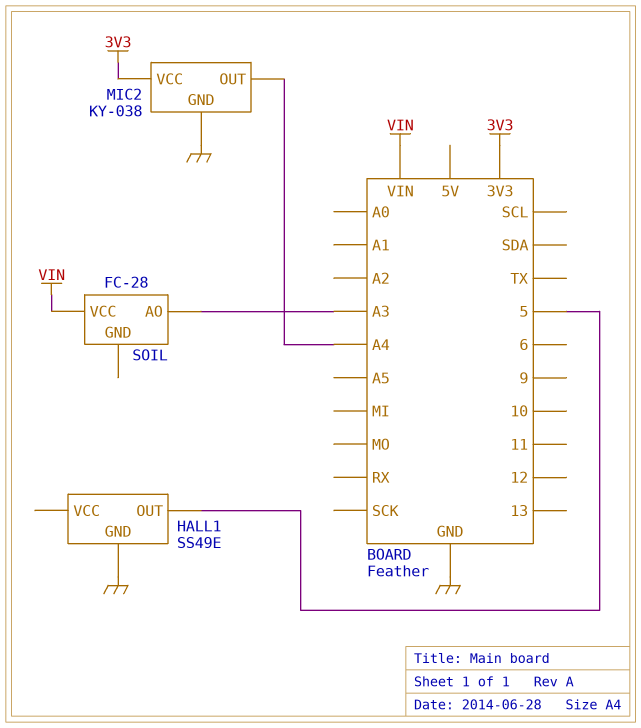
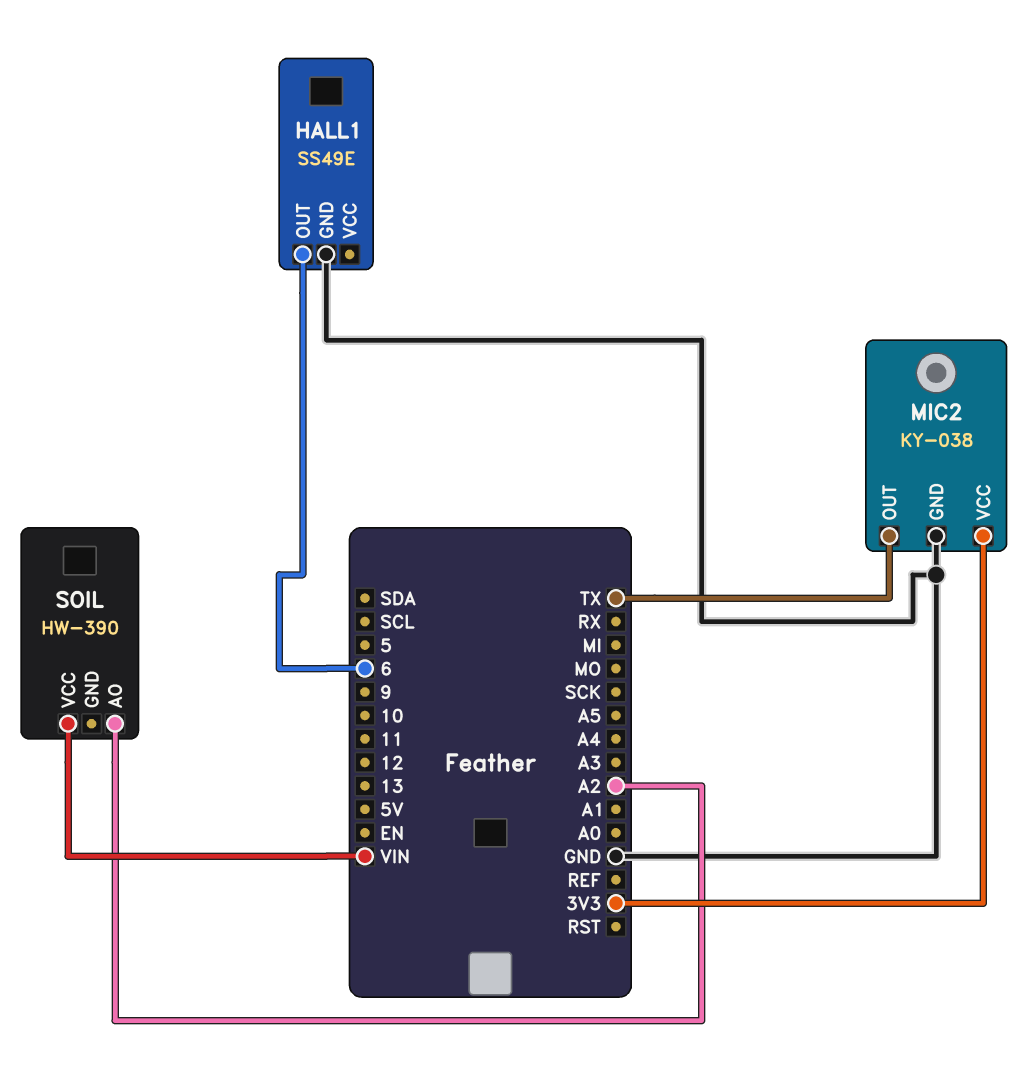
HALL1 pin OUT: 5 -> 6
MIC2 pin OUT: A4 -> TX
SOIL: FC-28 -> HW-390
SOIL pin AO: A3 -> A2

